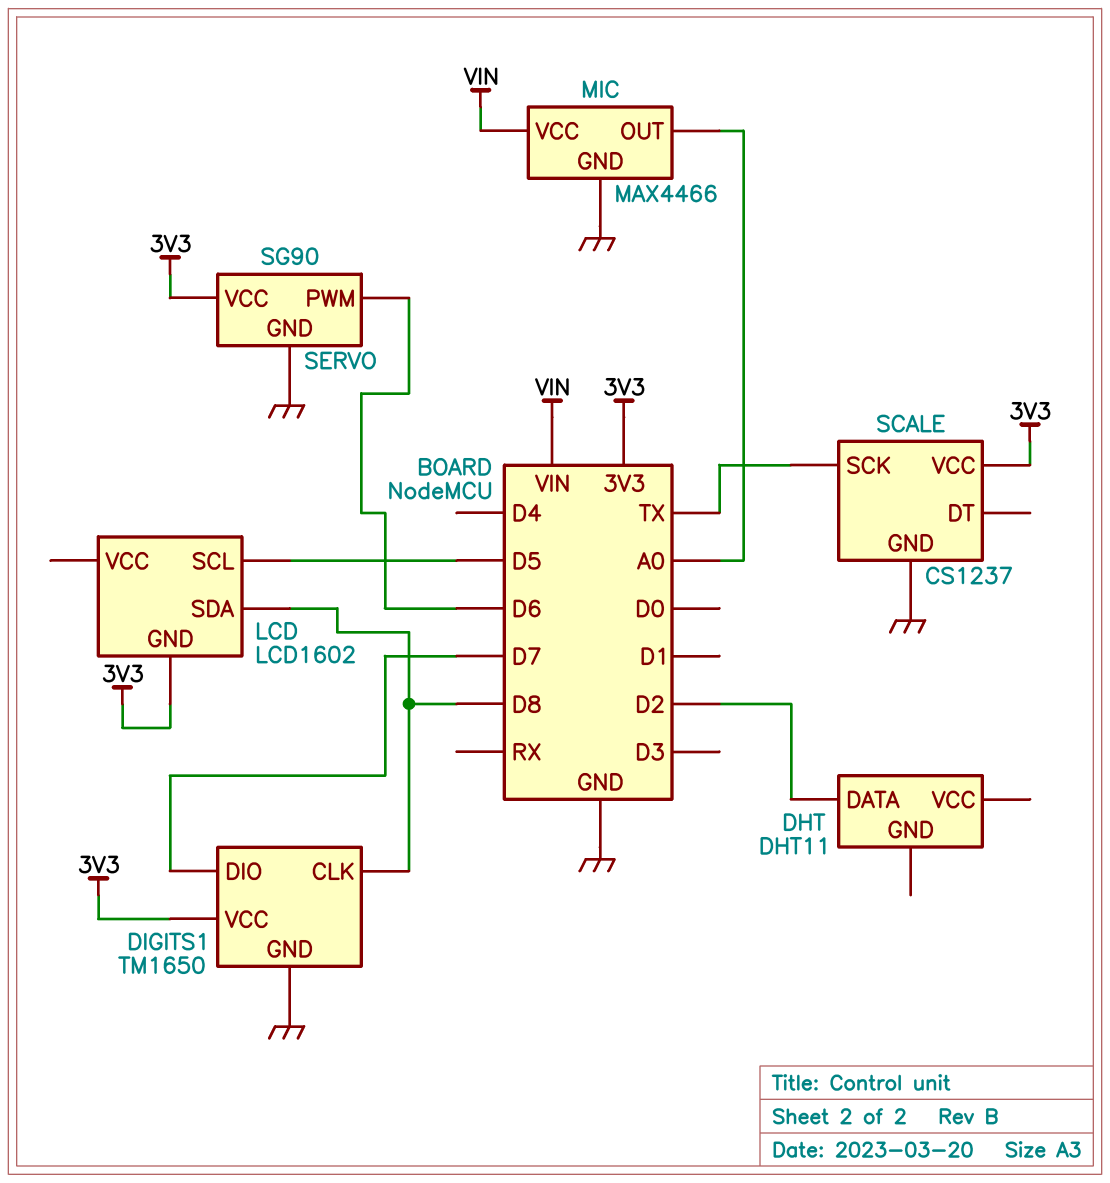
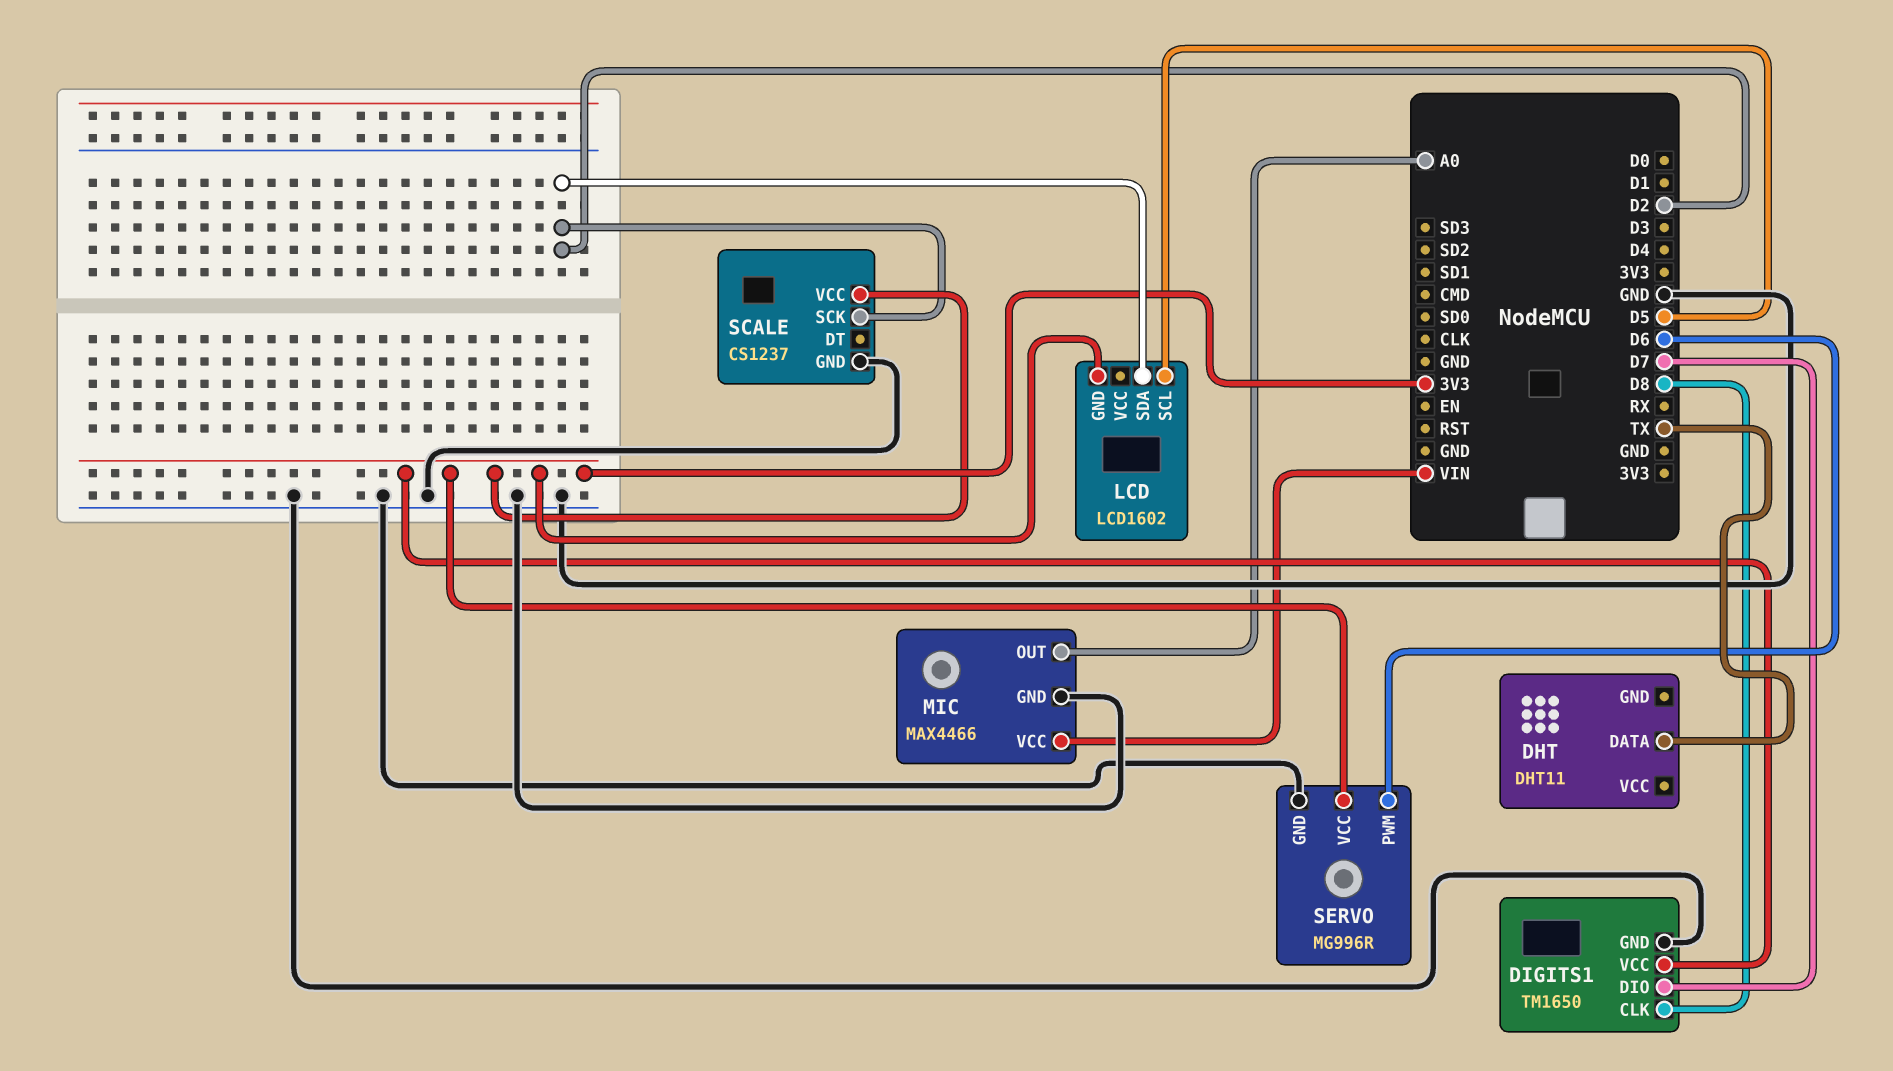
DHT pin DATA: D2 -> TX
LCD pin SDA: D8 -> D2
SCALE pin SCK: TX -> D2
SERVO: SG90 -> MG996R

